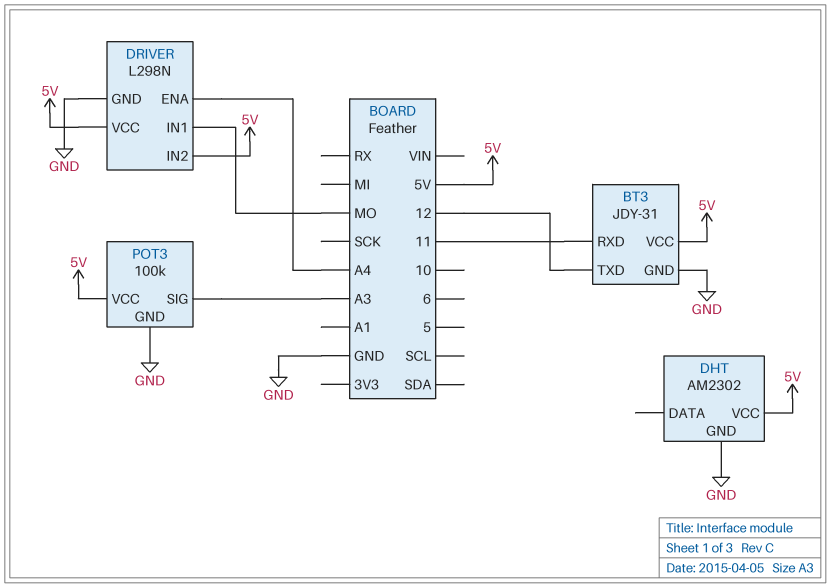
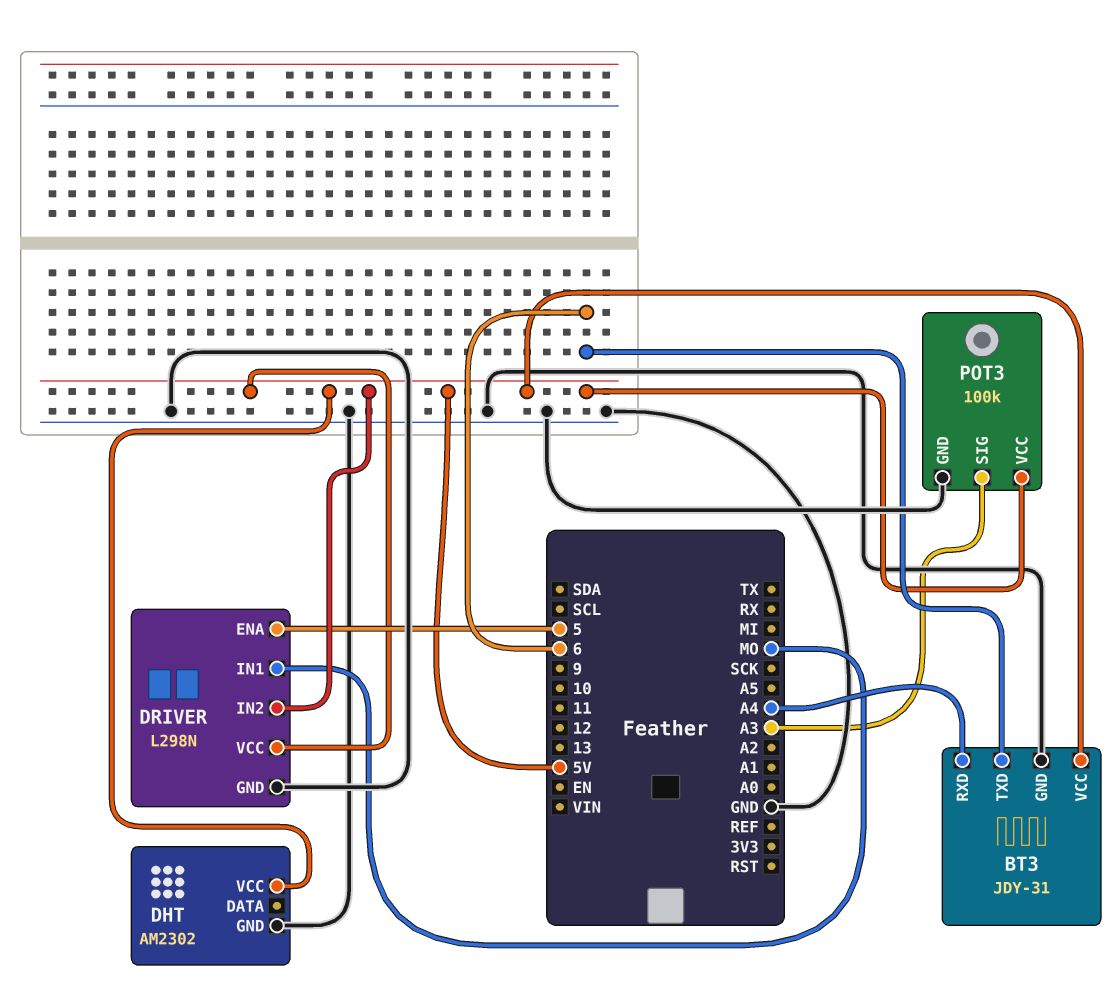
BT3 pin RXD: 11 -> A4
BT3 pin TXD: 12 -> 6
DRIVER pin ENA: A4 -> 5

